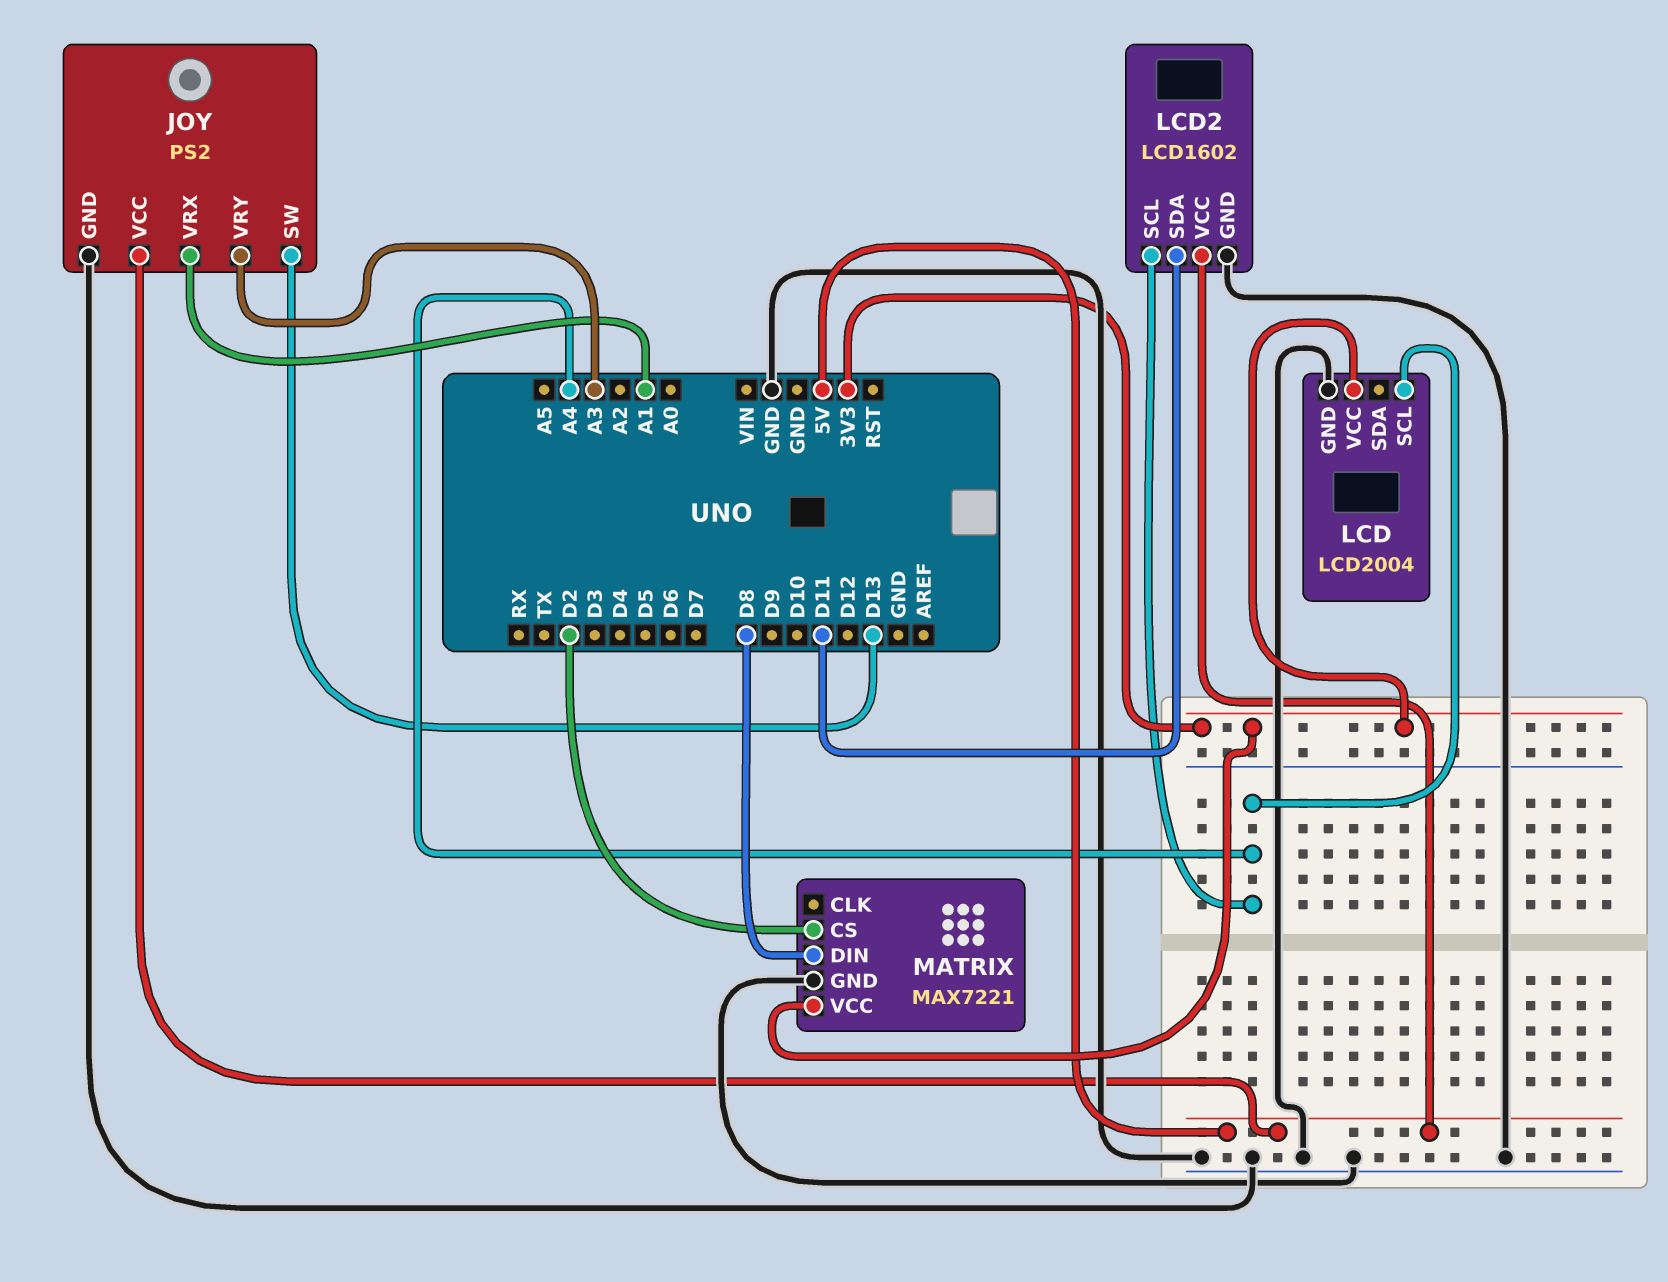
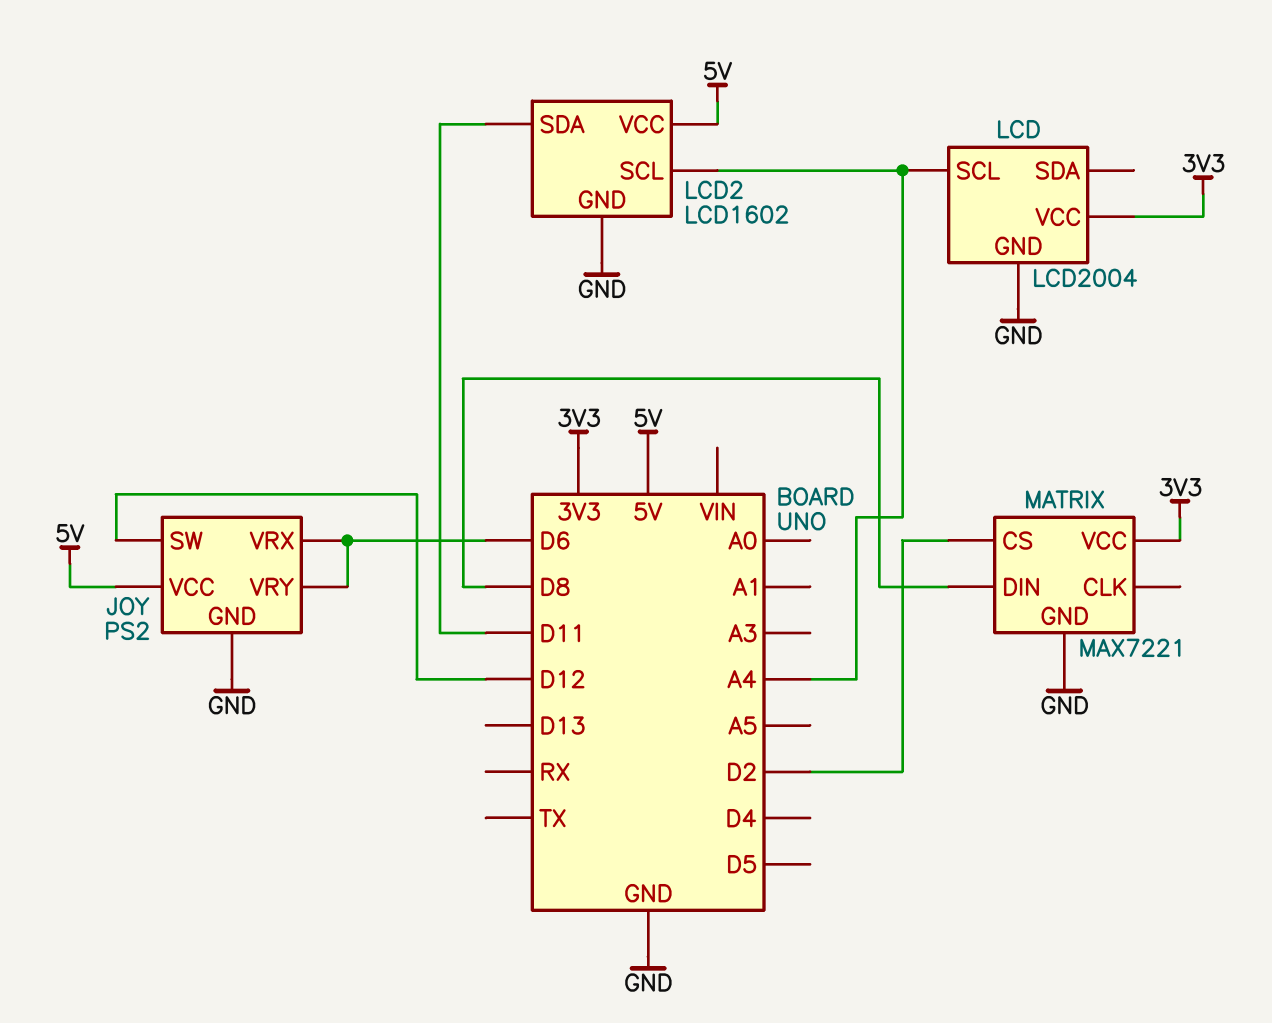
JOY pin SW: D13 -> D12
JOY pin VRX: A1 -> D6
JOY pin VRY: A3 -> D6

